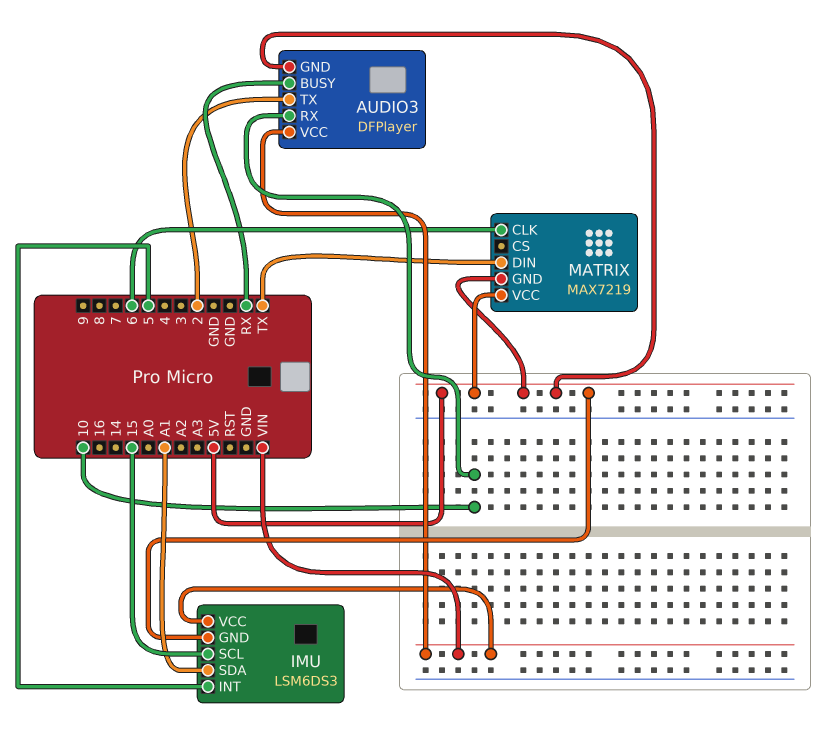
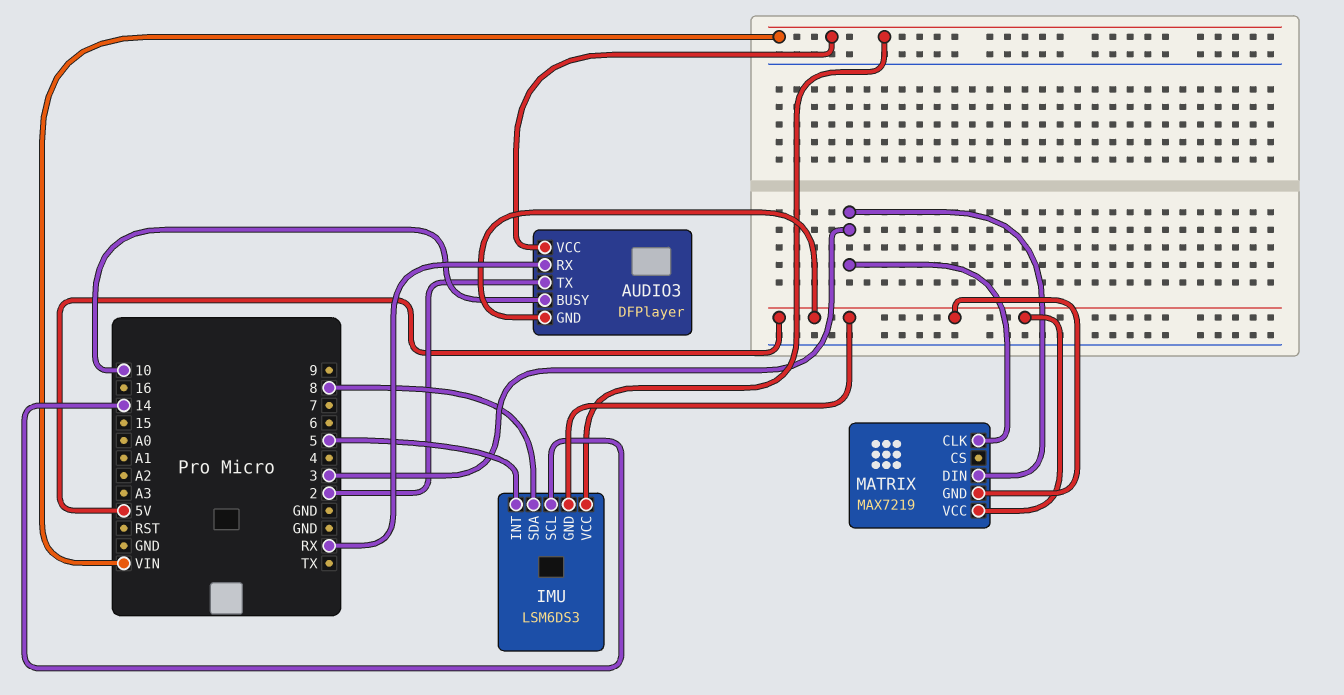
AUDIO3 pin BUSY: RX -> 10
AUDIO3 pin RX: 10 -> RX
IMU pin SCL: 15 -> 14
IMU pin SDA: A1 -> 8
MATRIX pin CLK: 6 -> 3
MATRIX pin DIN: TX -> 3

